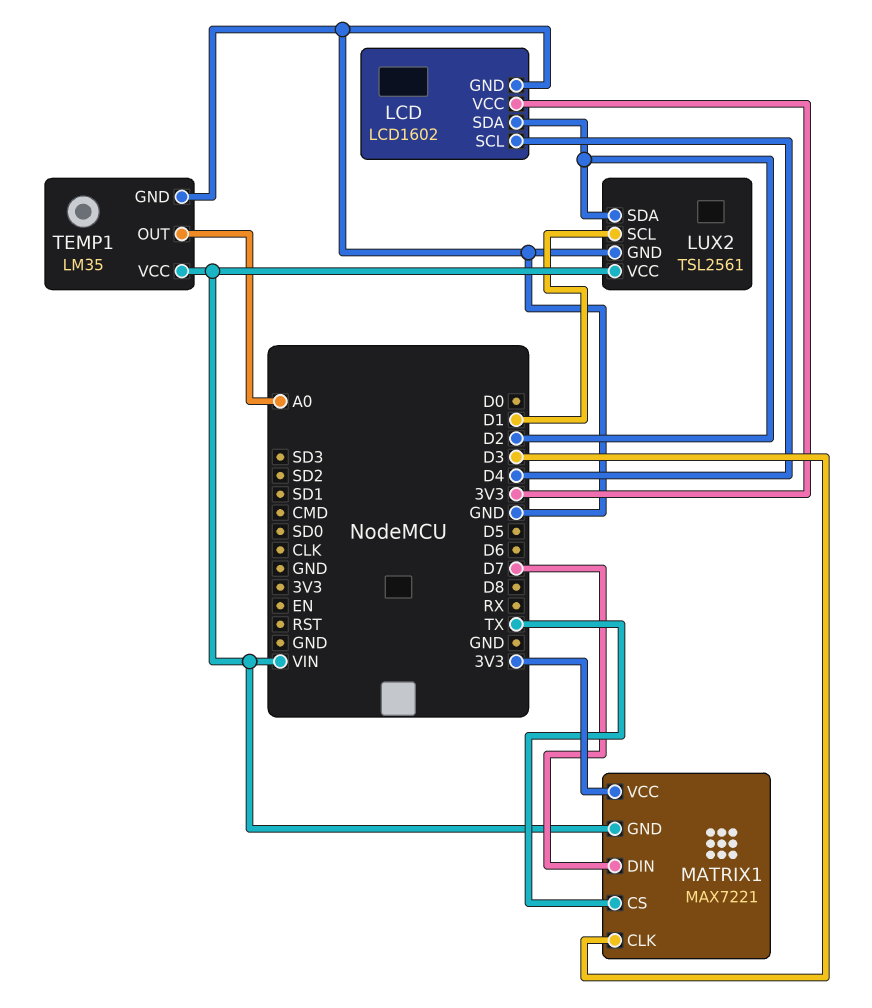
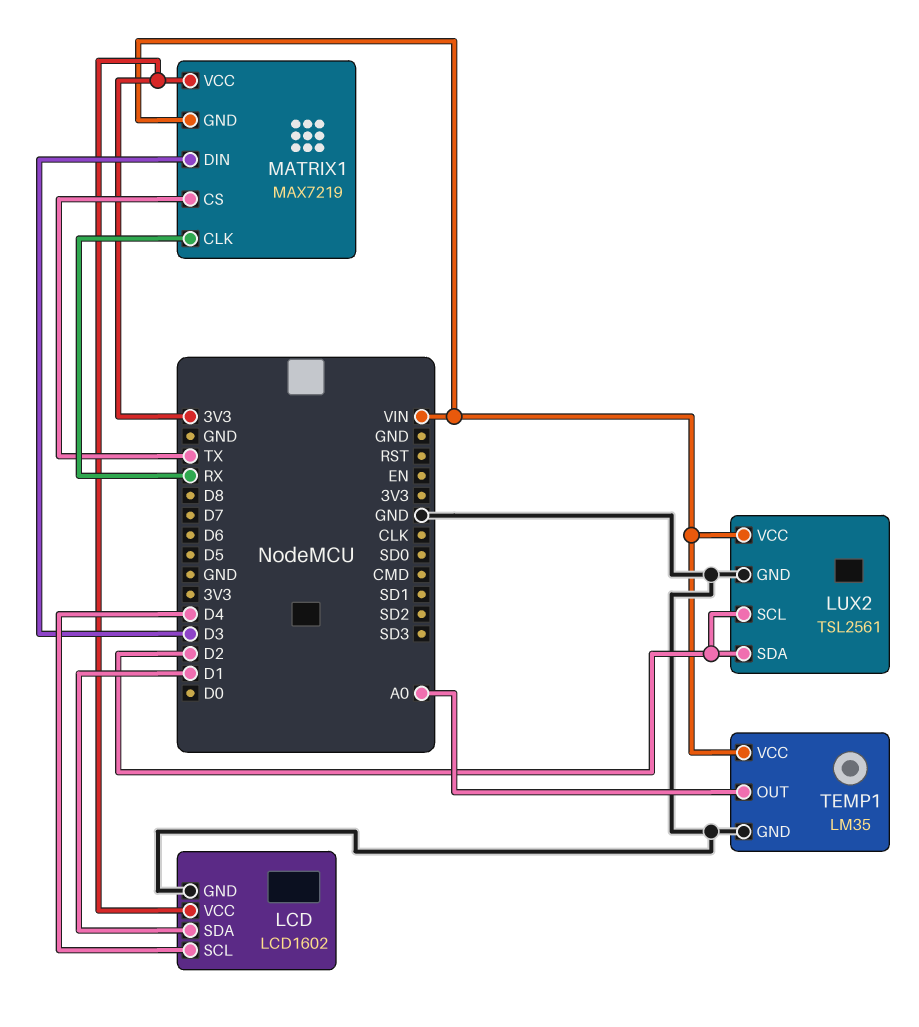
LCD pin SDA: D2 -> D1
LUX2 pin SCL: D1 -> D2
MATRIX1: MAX7221 -> MAX7219
MATRIX1 pin CLK: D3 -> RX
MATRIX1 pin DIN: D7 -> D3

